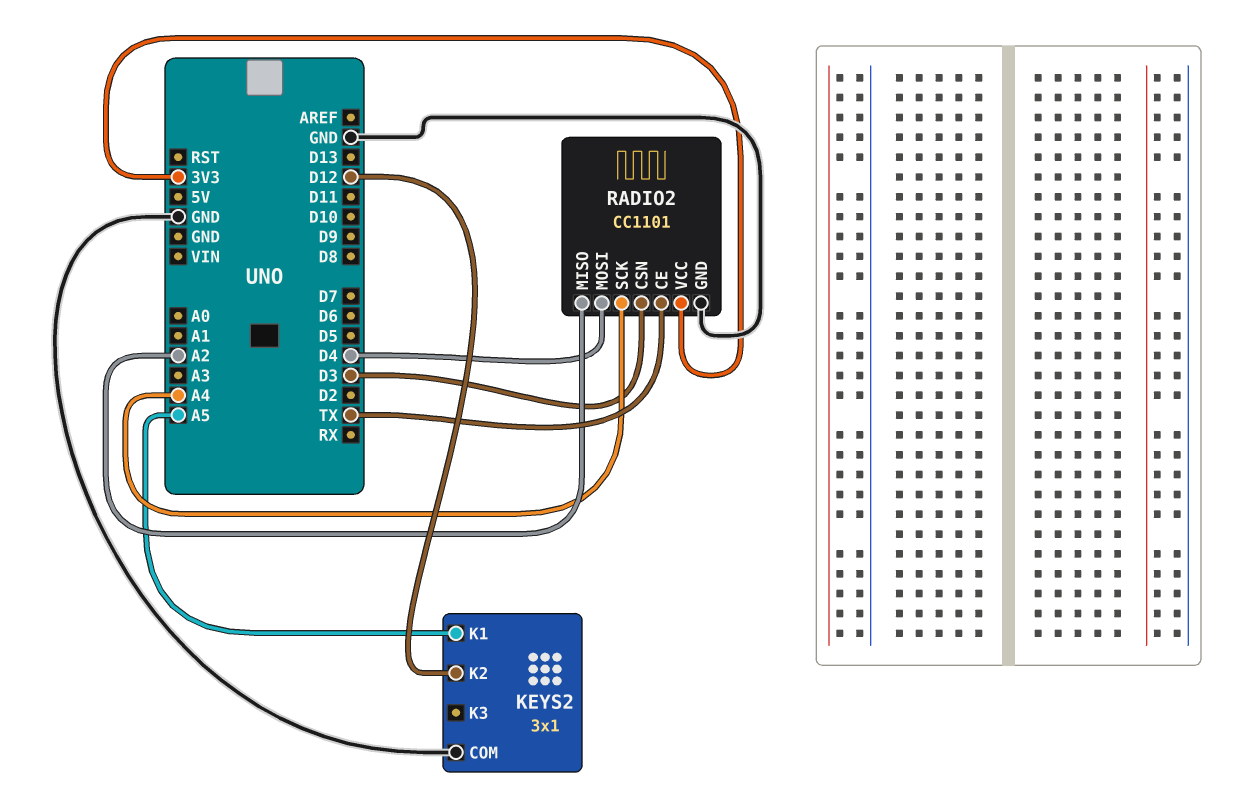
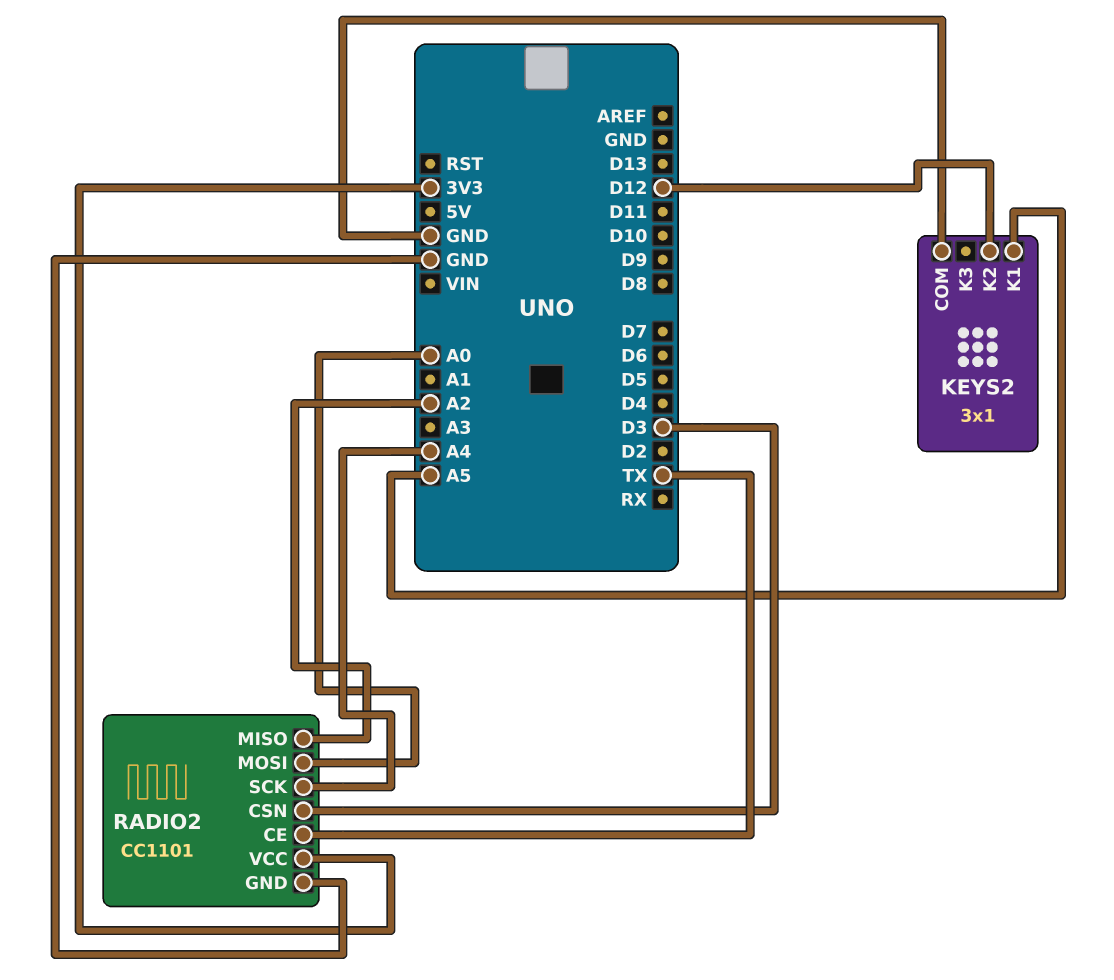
RADIO2 pin MOSI: D4 -> A0

